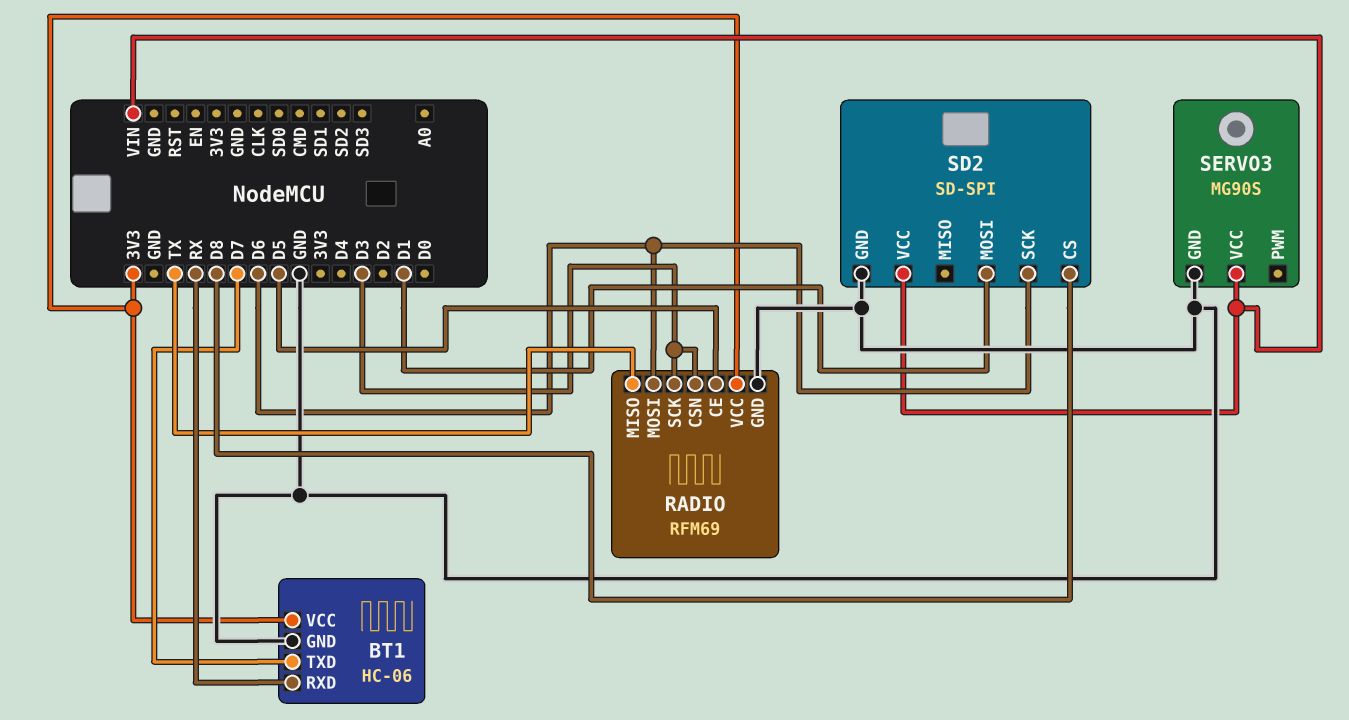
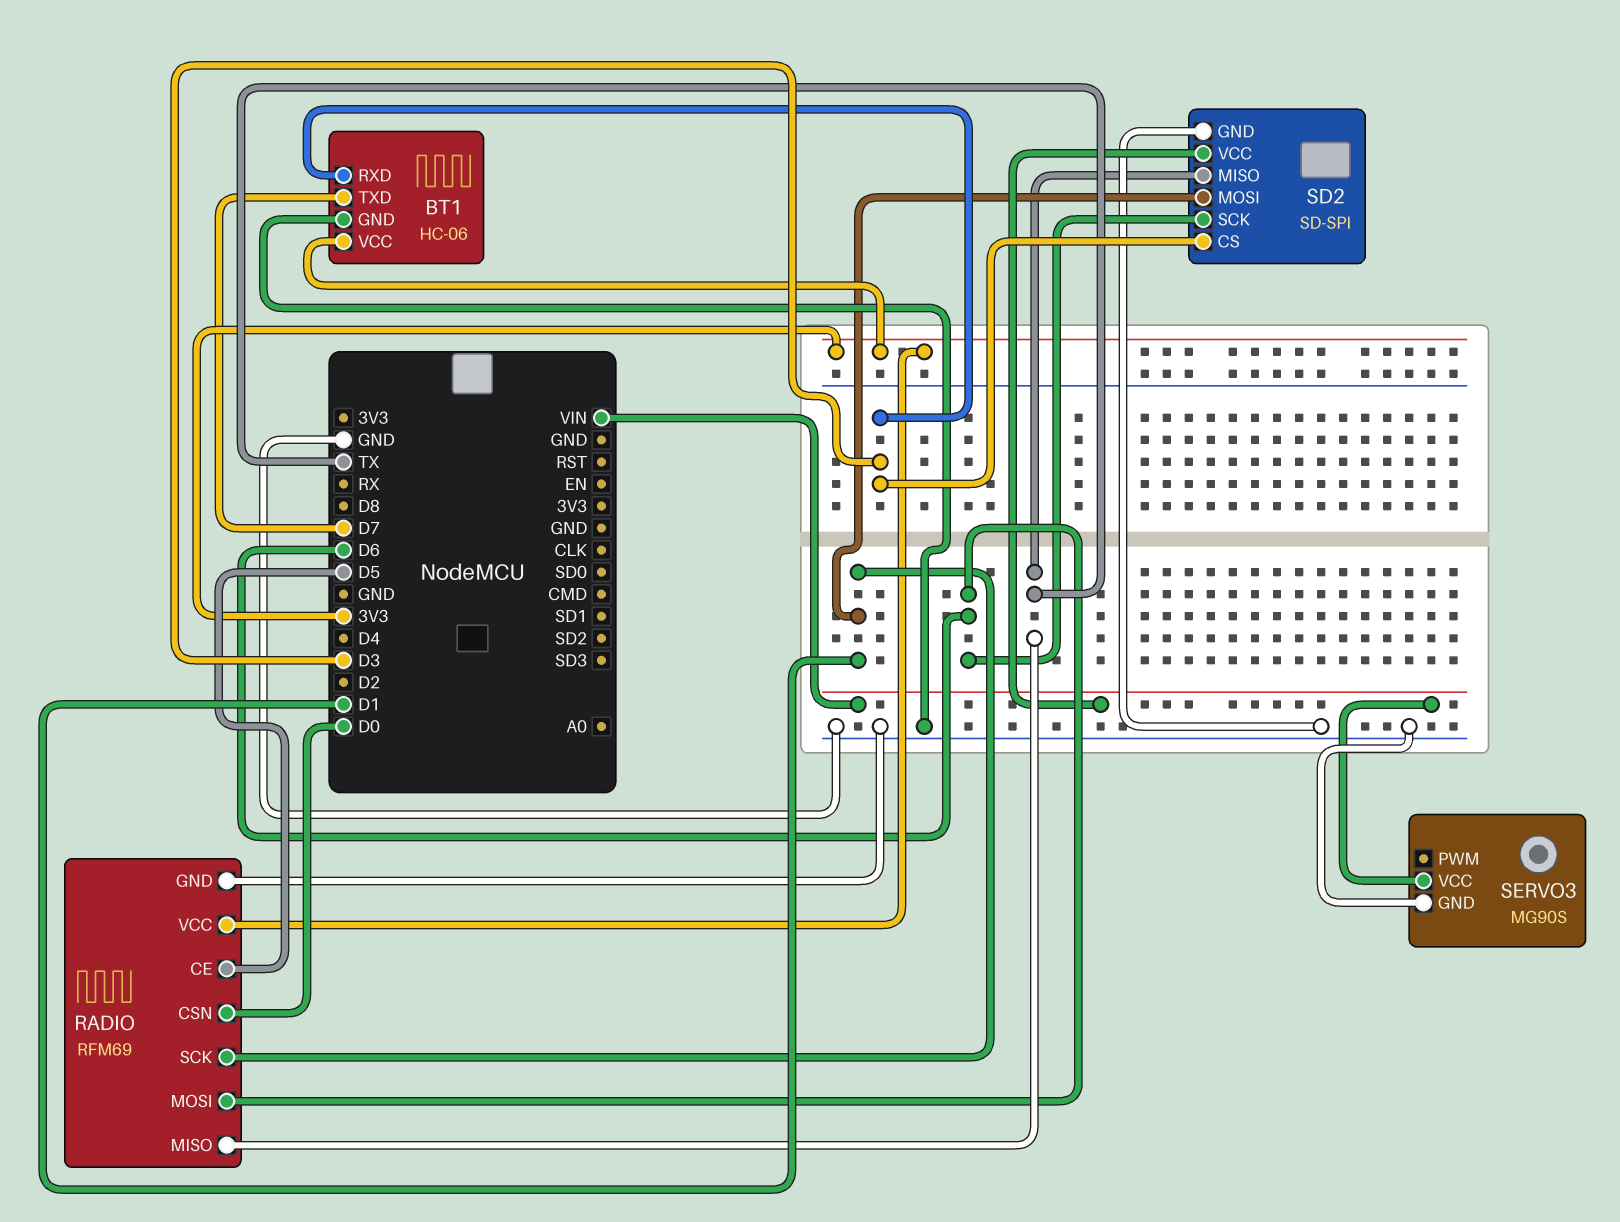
BT1 pin RXD: RX -> D3
RADIO pin CSN: D3 -> D0
RADIO pin SCK: D3 -> D1
SD2 pin CS: D8 -> D3
SD2 pin MISO: none -> TX

